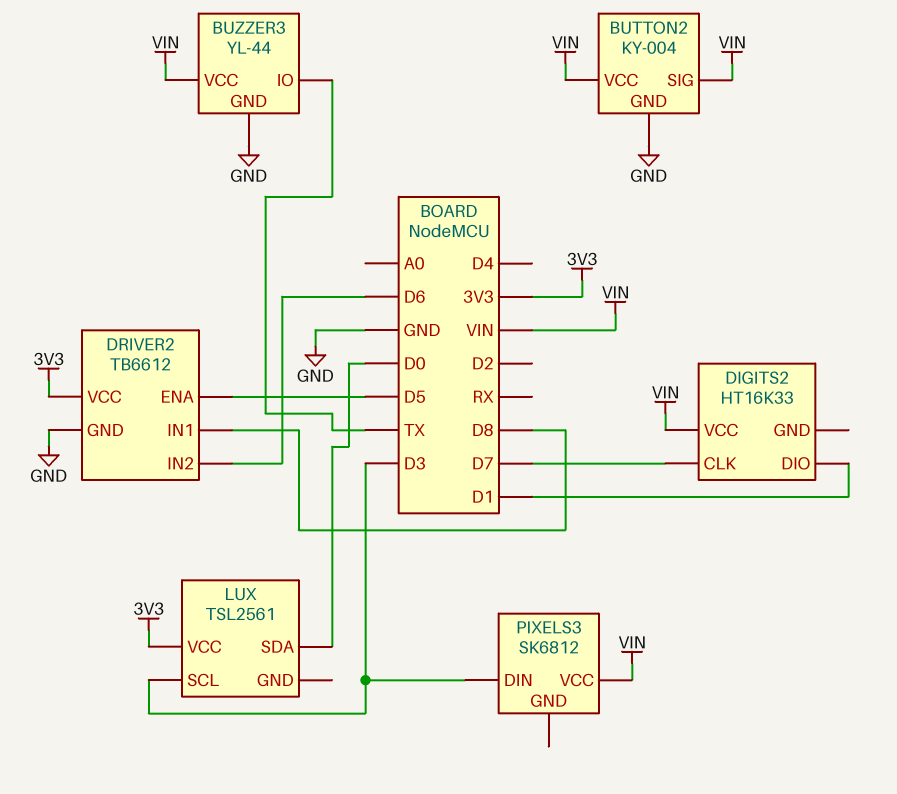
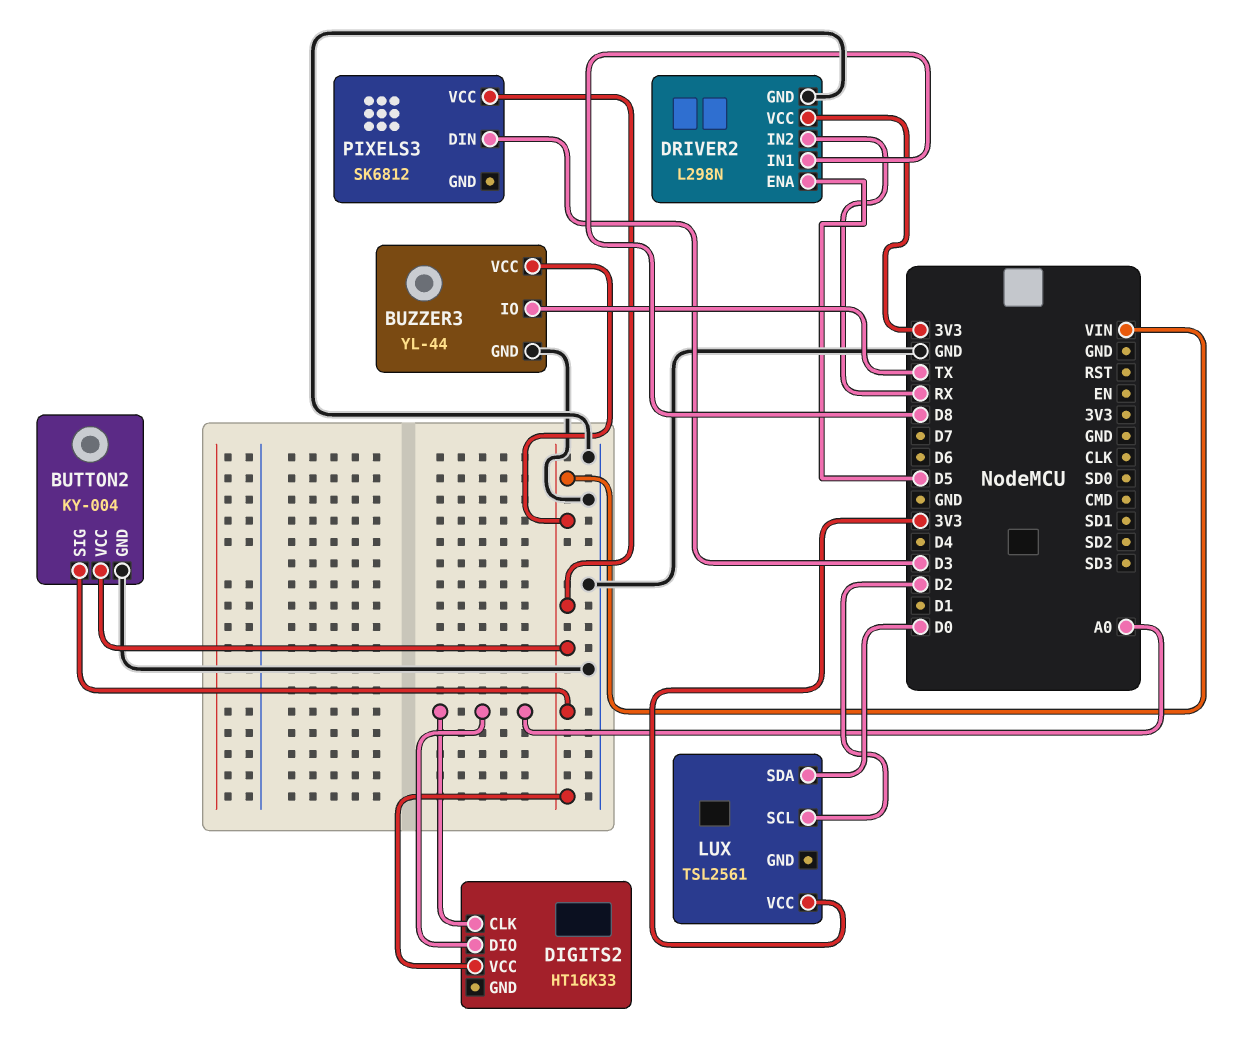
DIGITS2 pin CLK: D7 -> A0
DIGITS2 pin DIO: D1 -> A0
DRIVER2: TB6612 -> L298N
DRIVER2 pin IN2: D6 -> RX
LUX pin SCL: D3 -> D2

